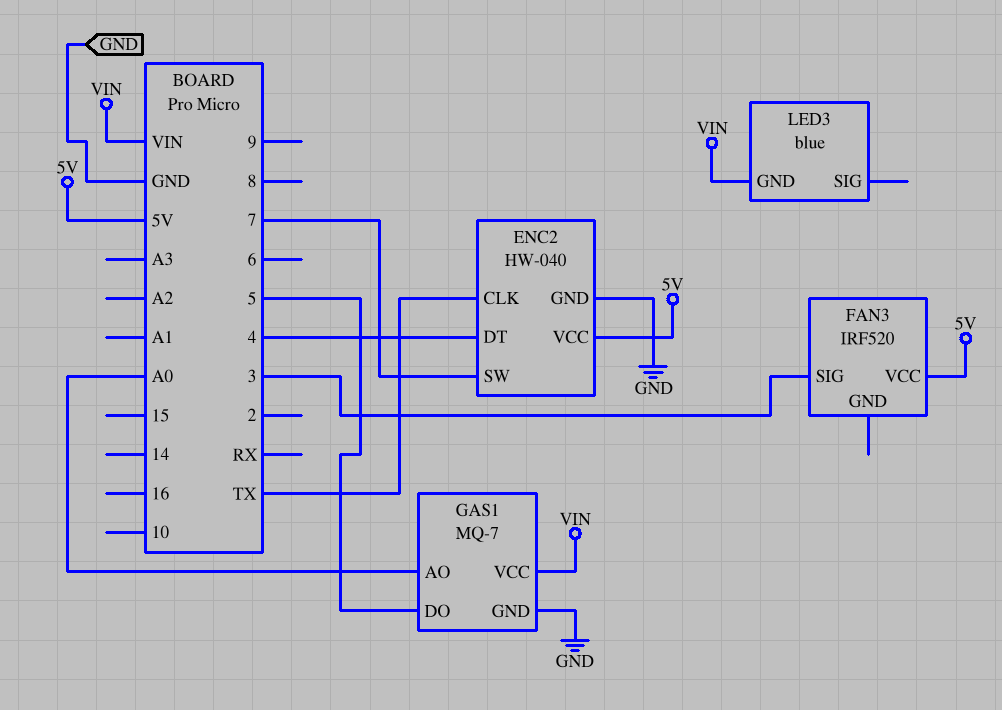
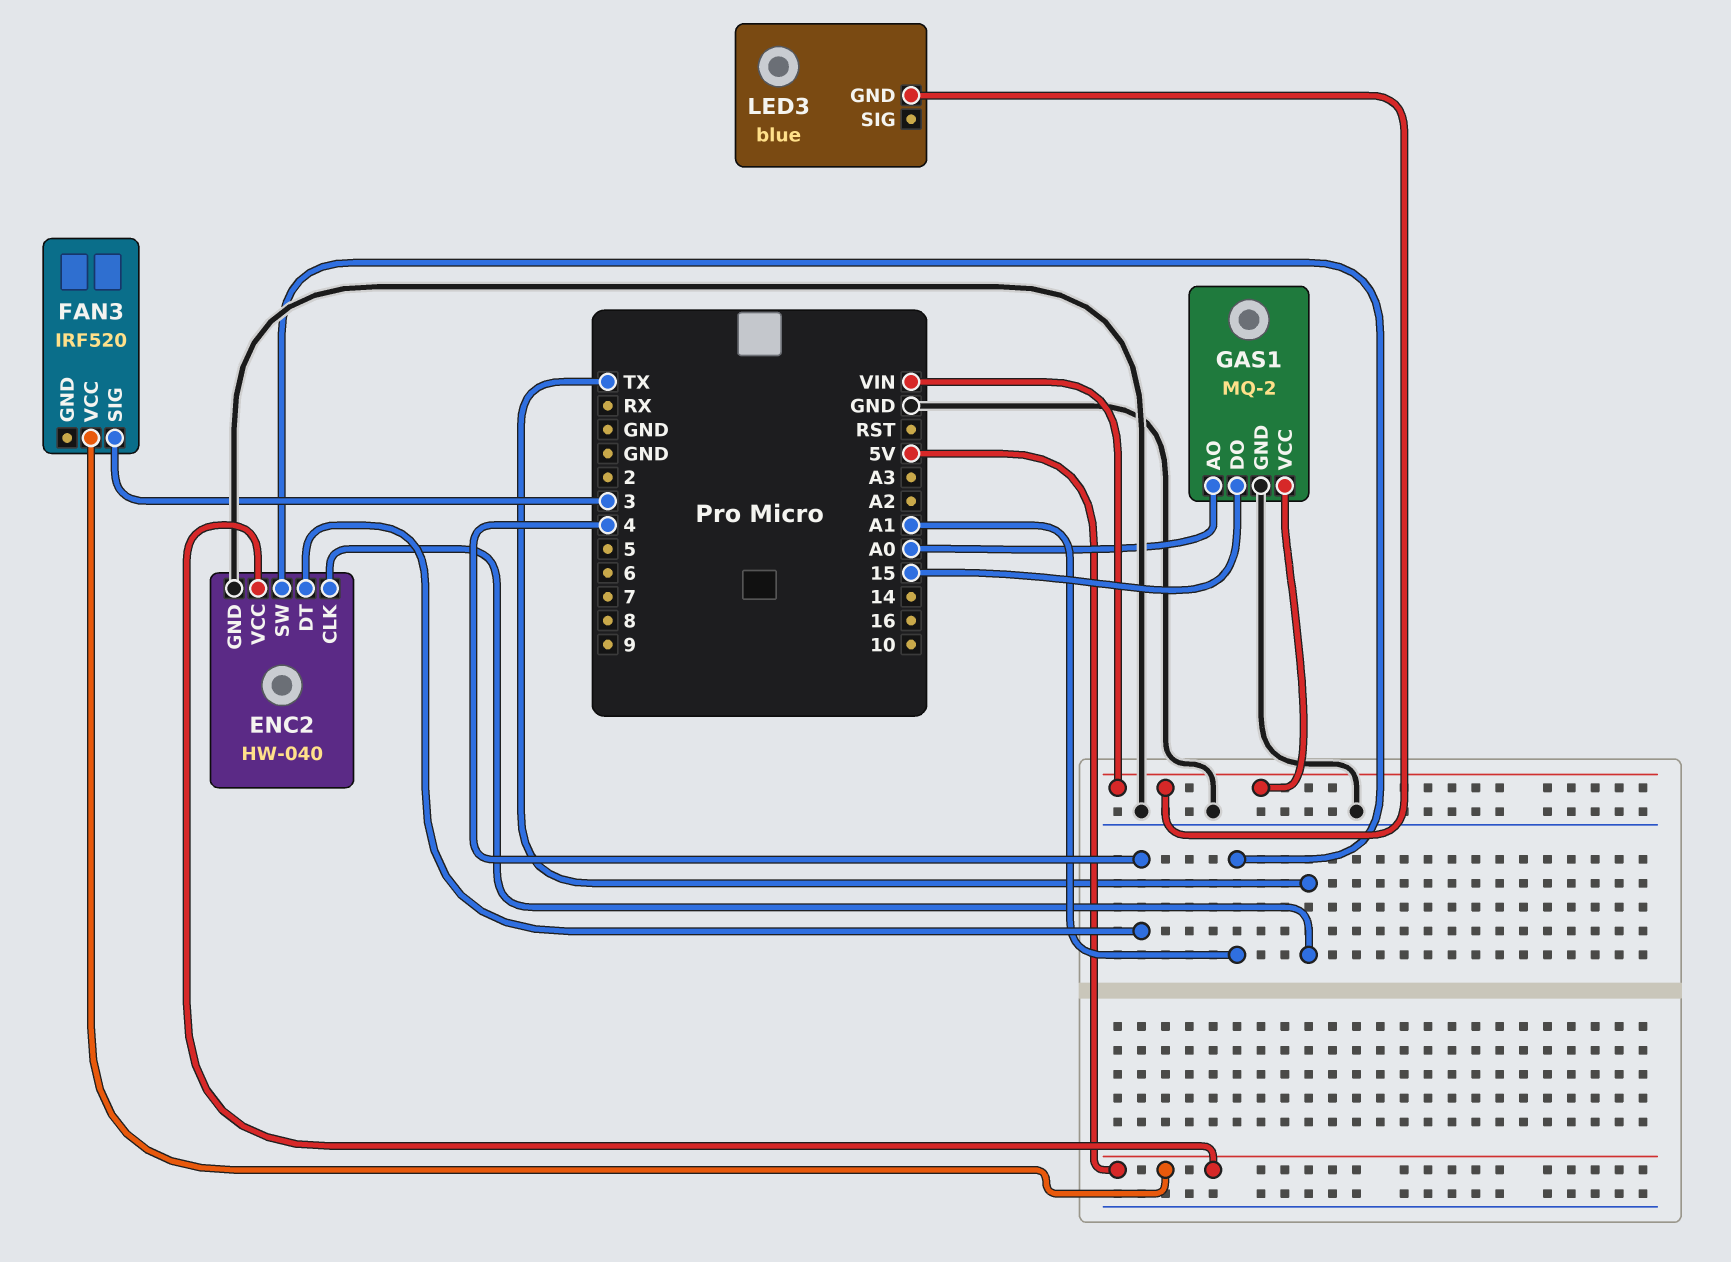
ENC2 pin SW: 7 -> A1
GAS1: MQ-7 -> MQ-2
GAS1 pin DO: 5 -> 15

